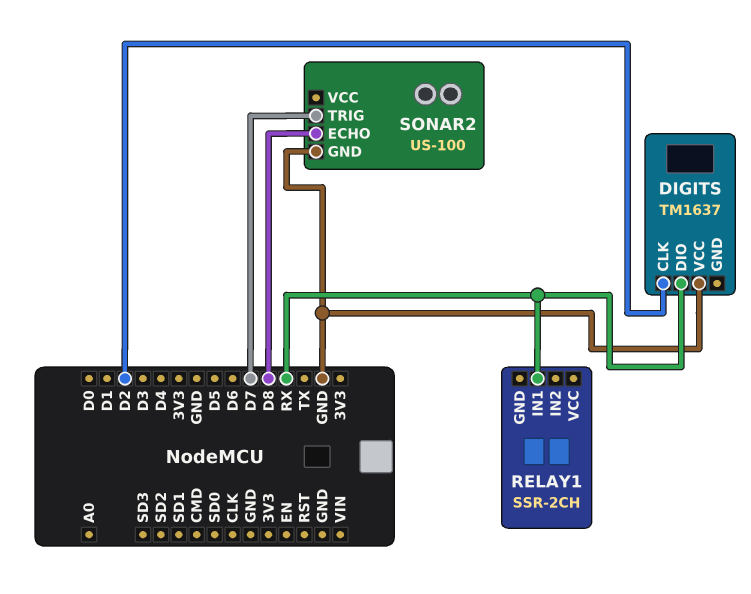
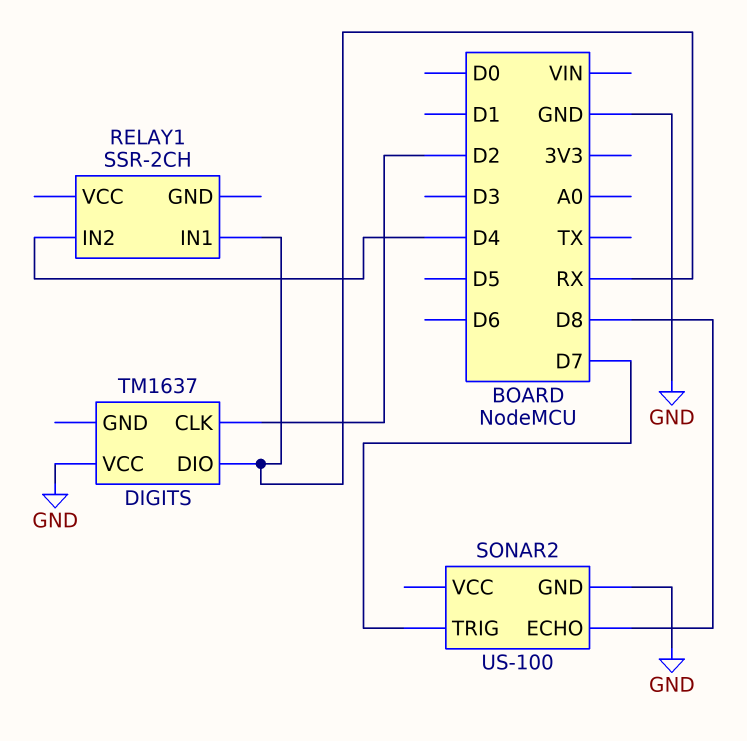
RELAY1 pin IN2: none -> D4

